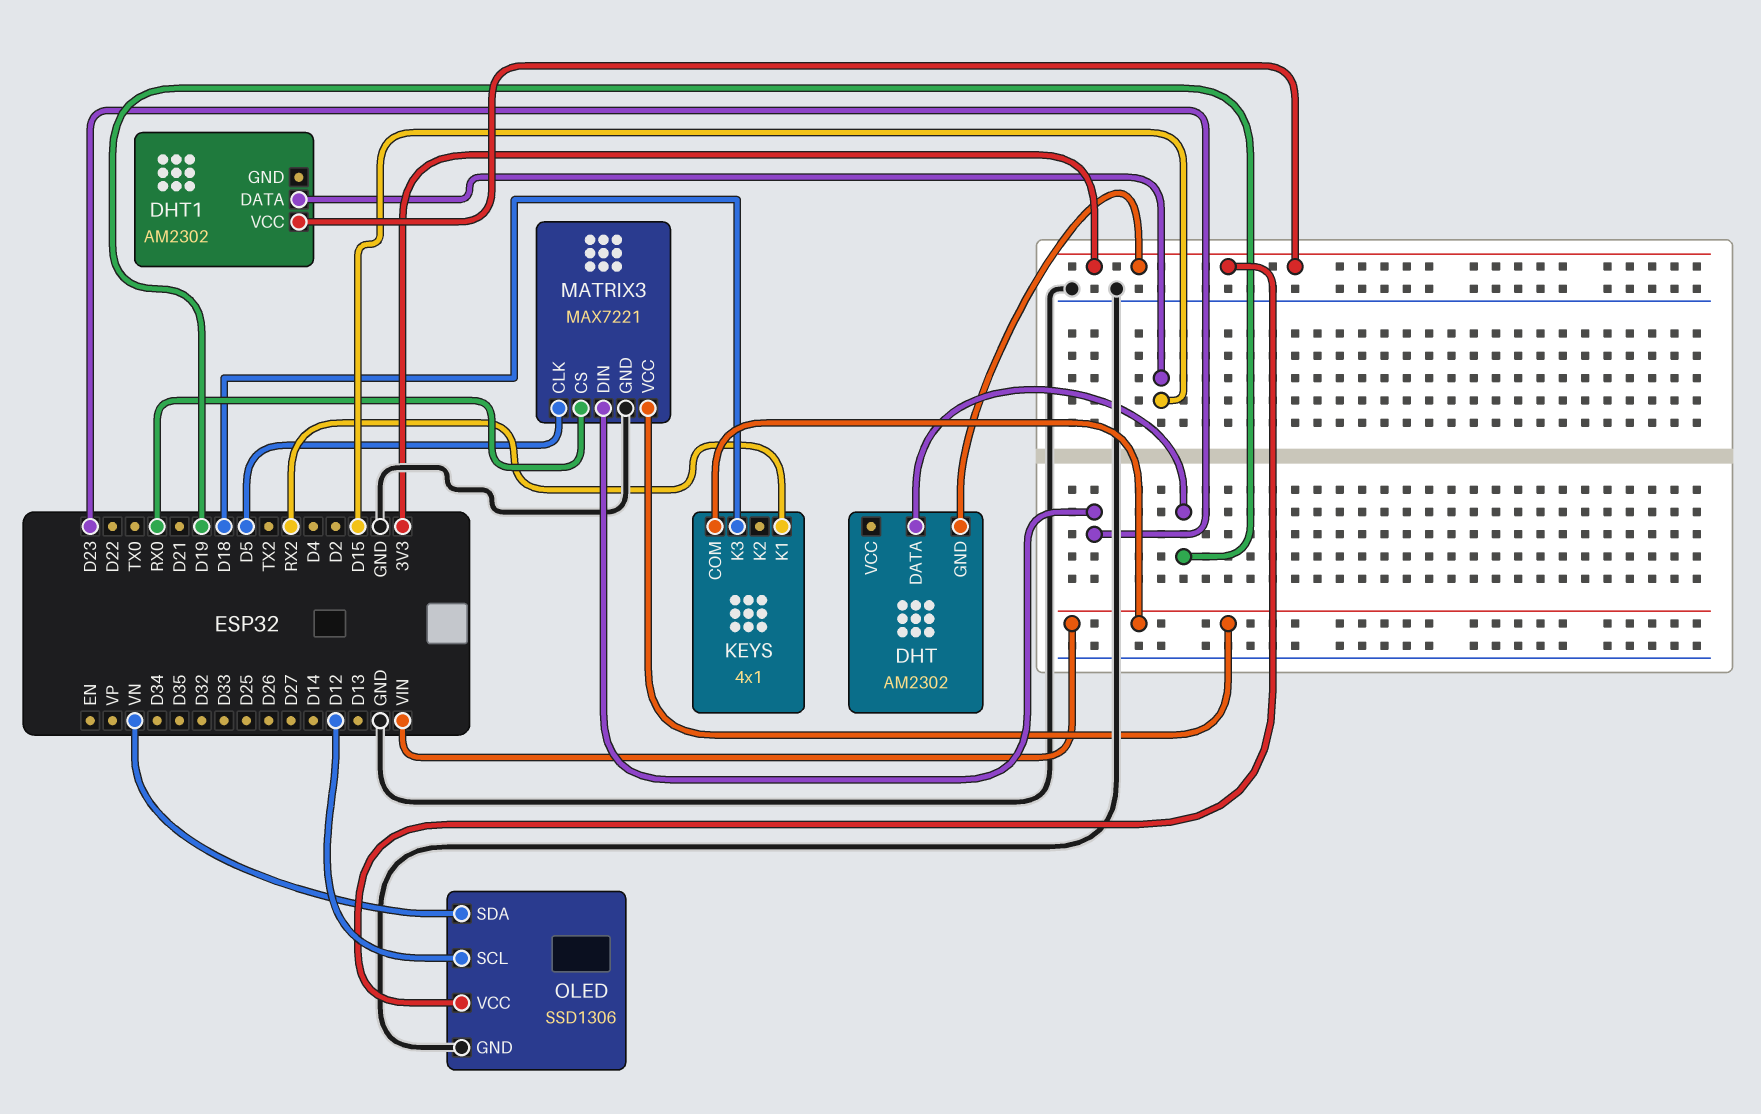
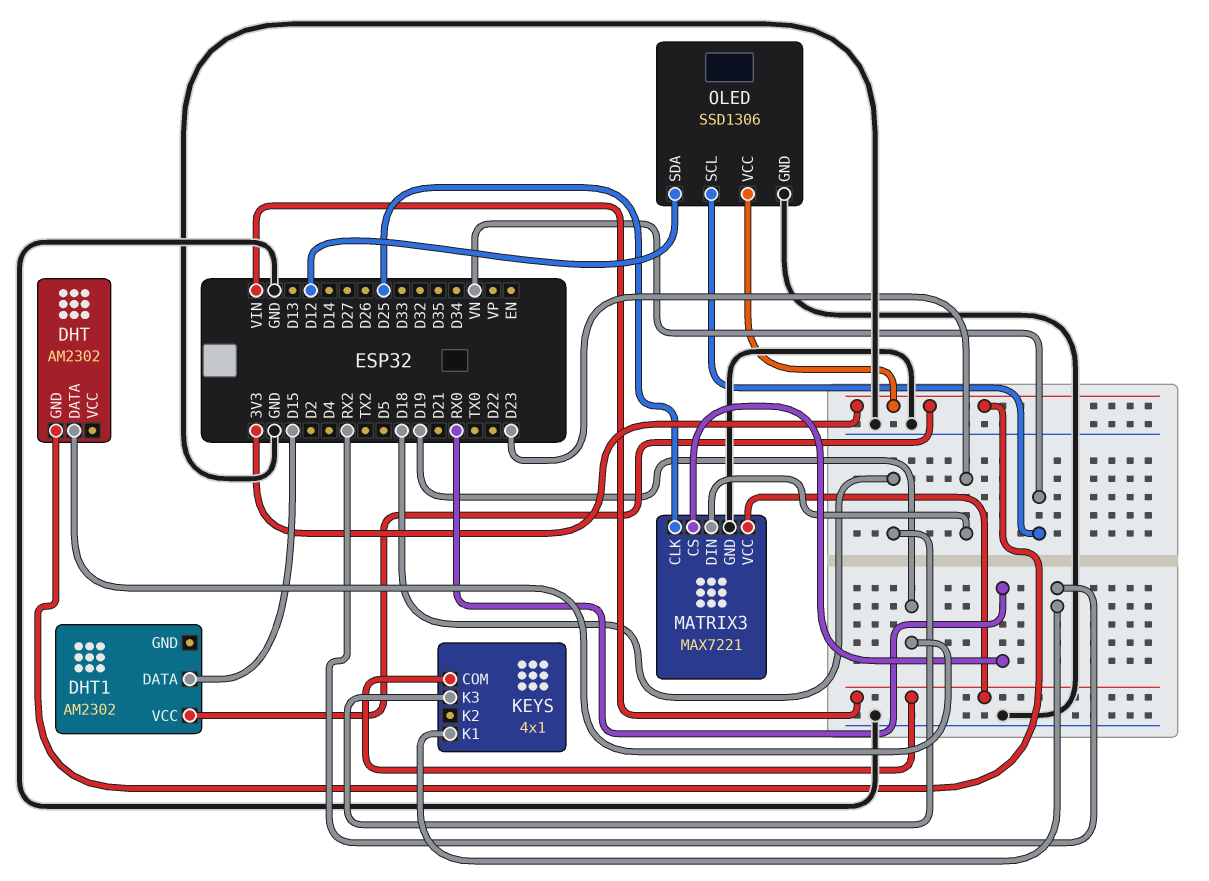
MATRIX3 pin CLK: D5 -> D25
OLED pin SCL: D12 -> VN
OLED pin SDA: VN -> D12

